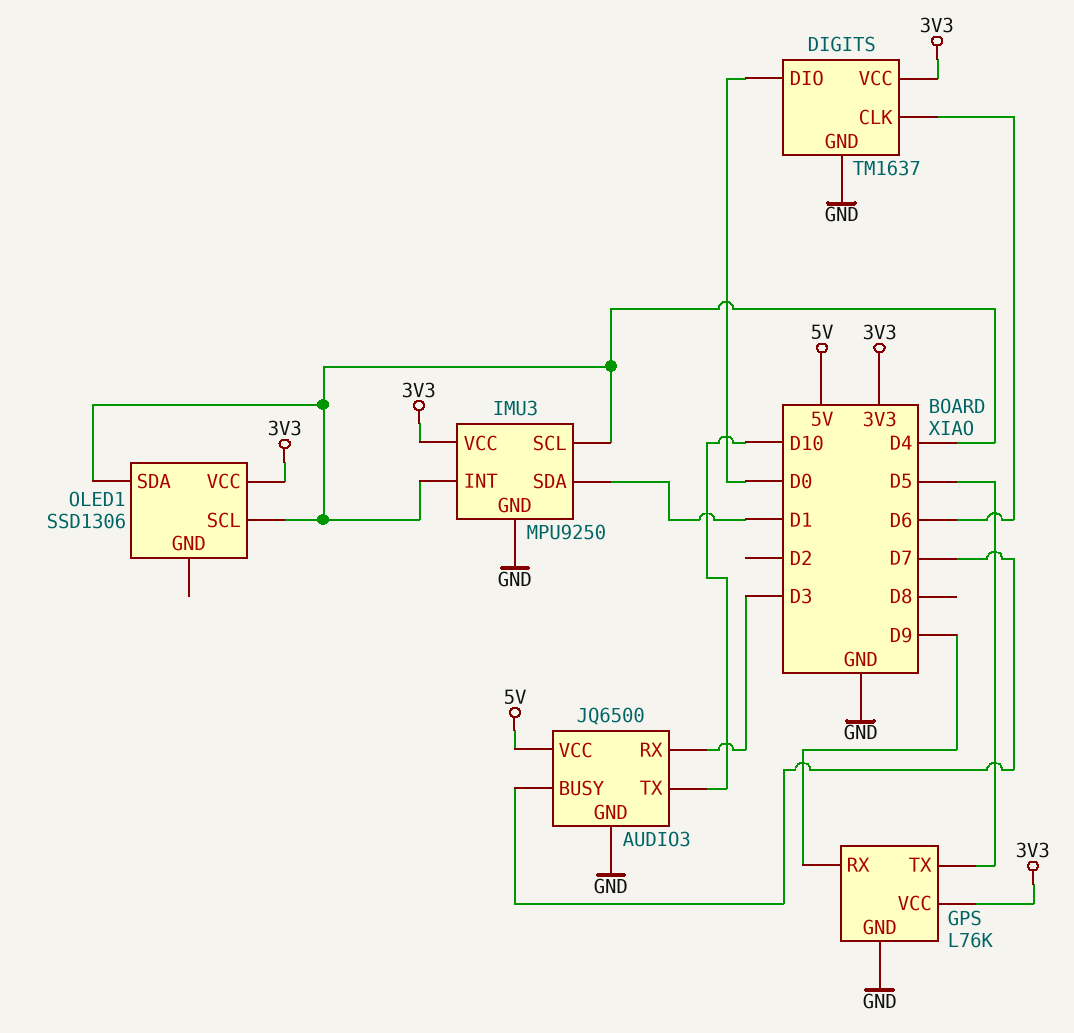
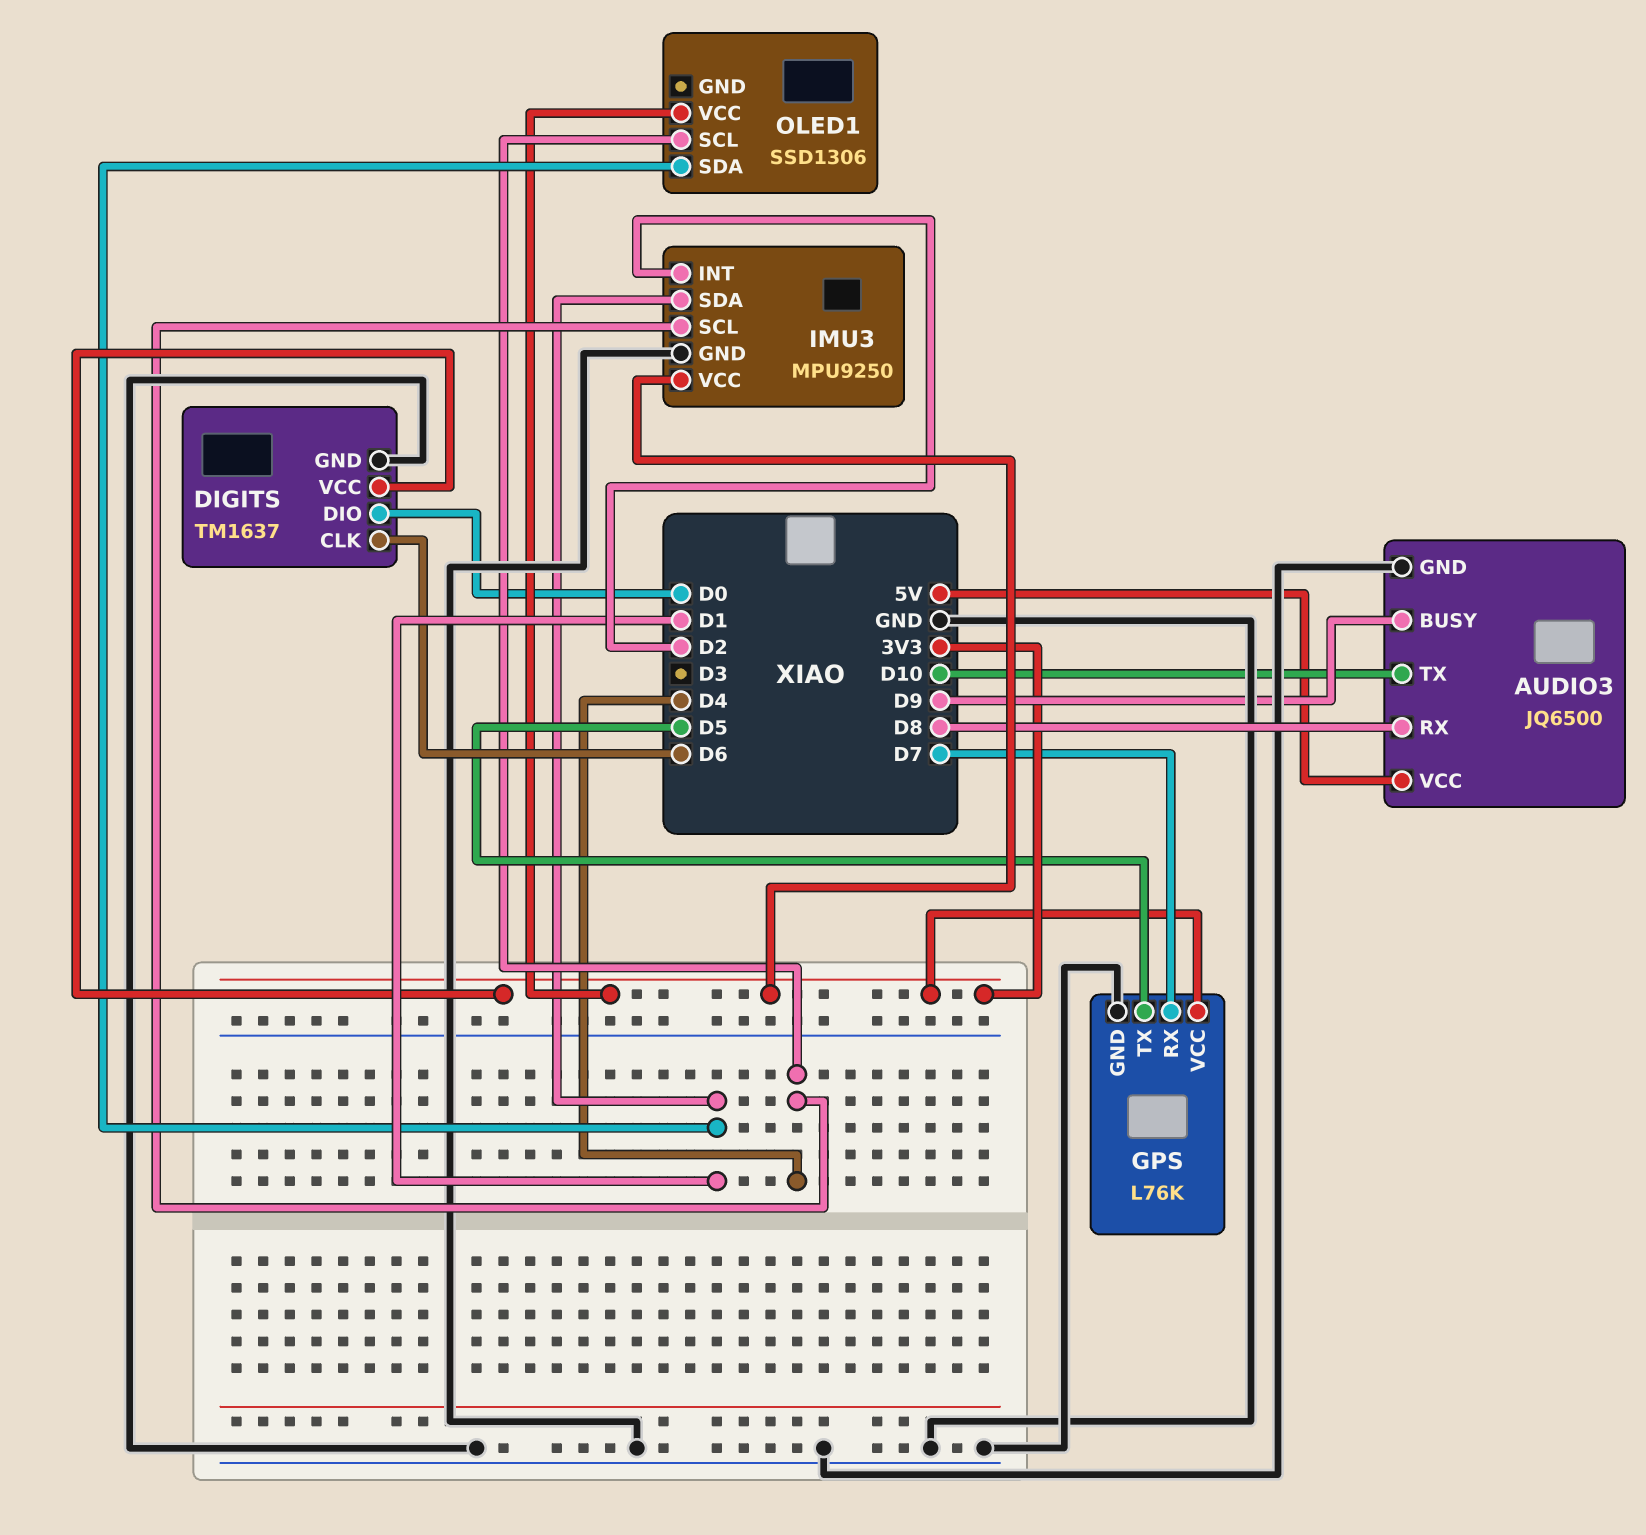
AUDIO3 pin BUSY: D7 -> D9
AUDIO3 pin RX: D3 -> D8
GPS pin RX: D9 -> D7
IMU3 pin INT: D4 -> D2
OLED1 pin SDA: D4 -> D1

